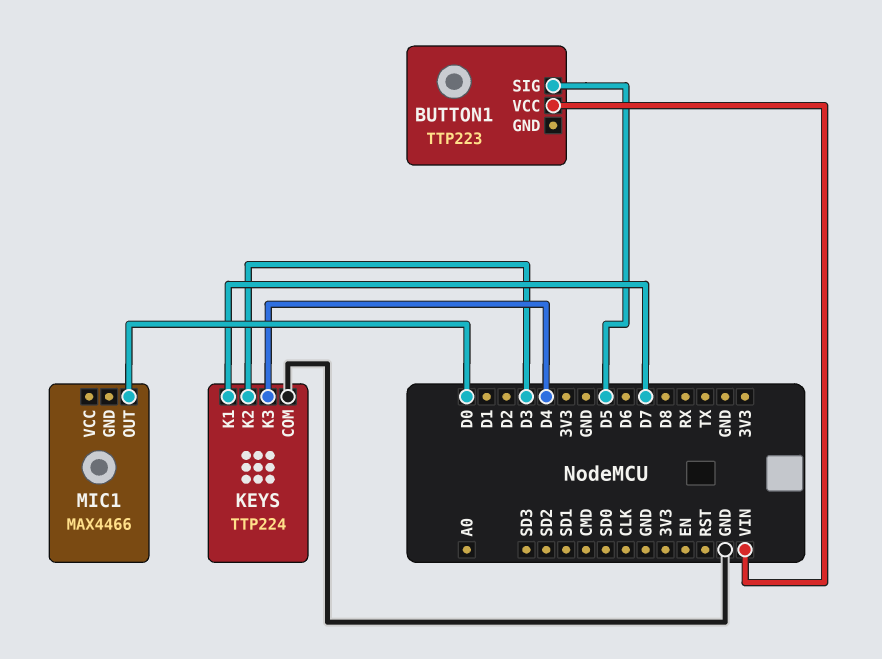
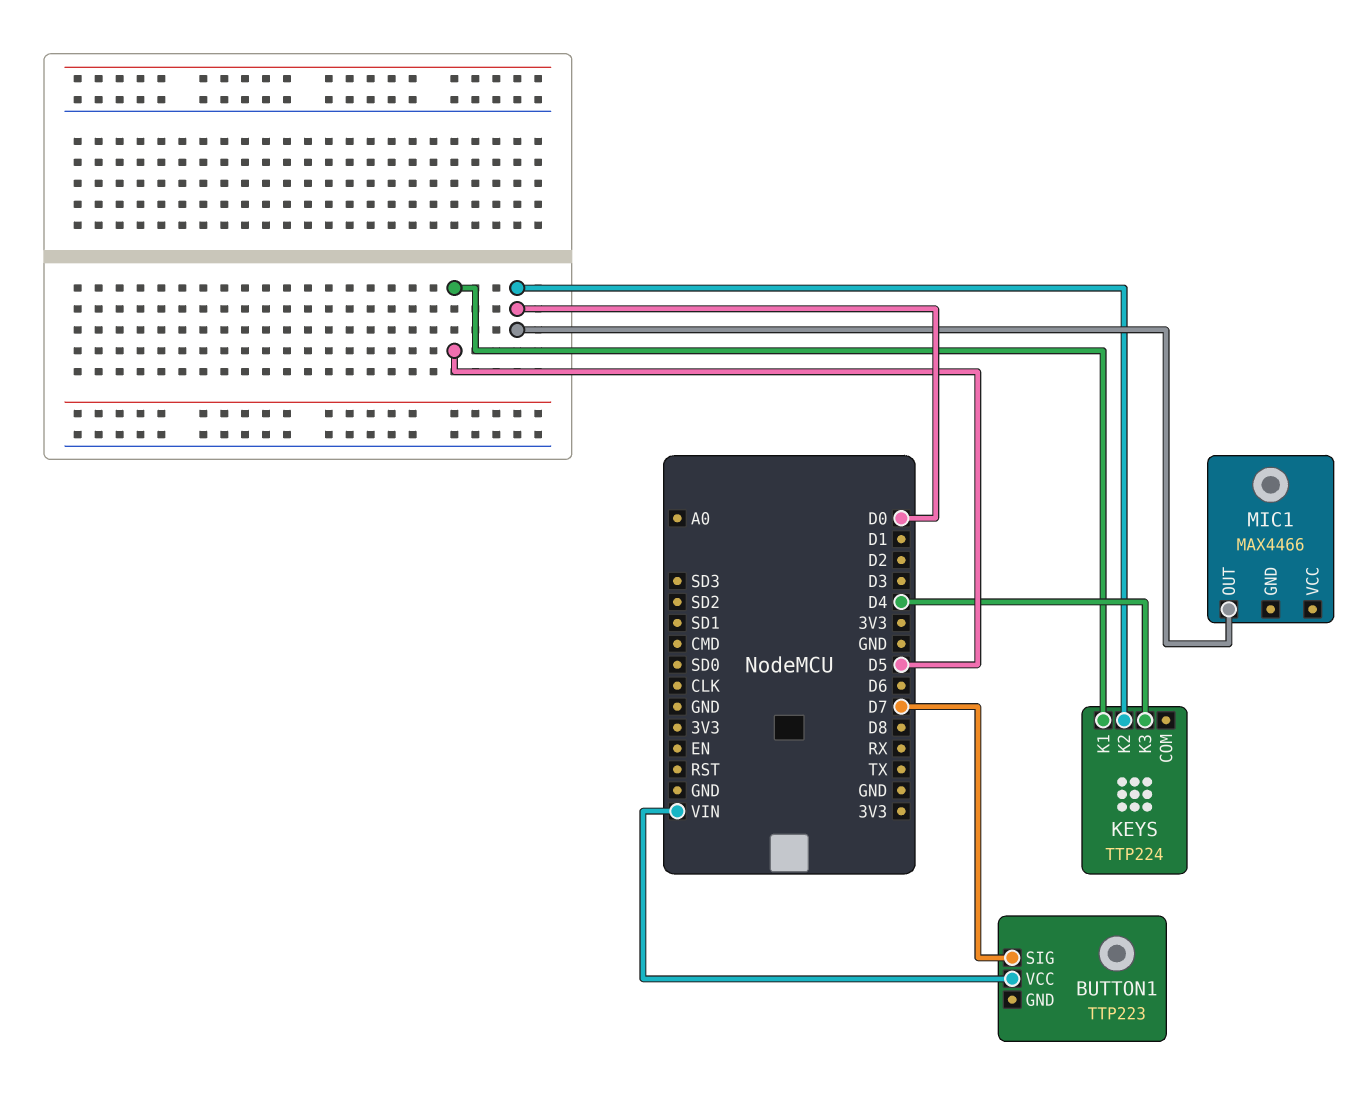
BUTTON1 pin SIG: D5 -> D7
KEYS pin COM: GND -> none
KEYS pin K1: D7 -> D5
KEYS pin K2: D3 -> D0

